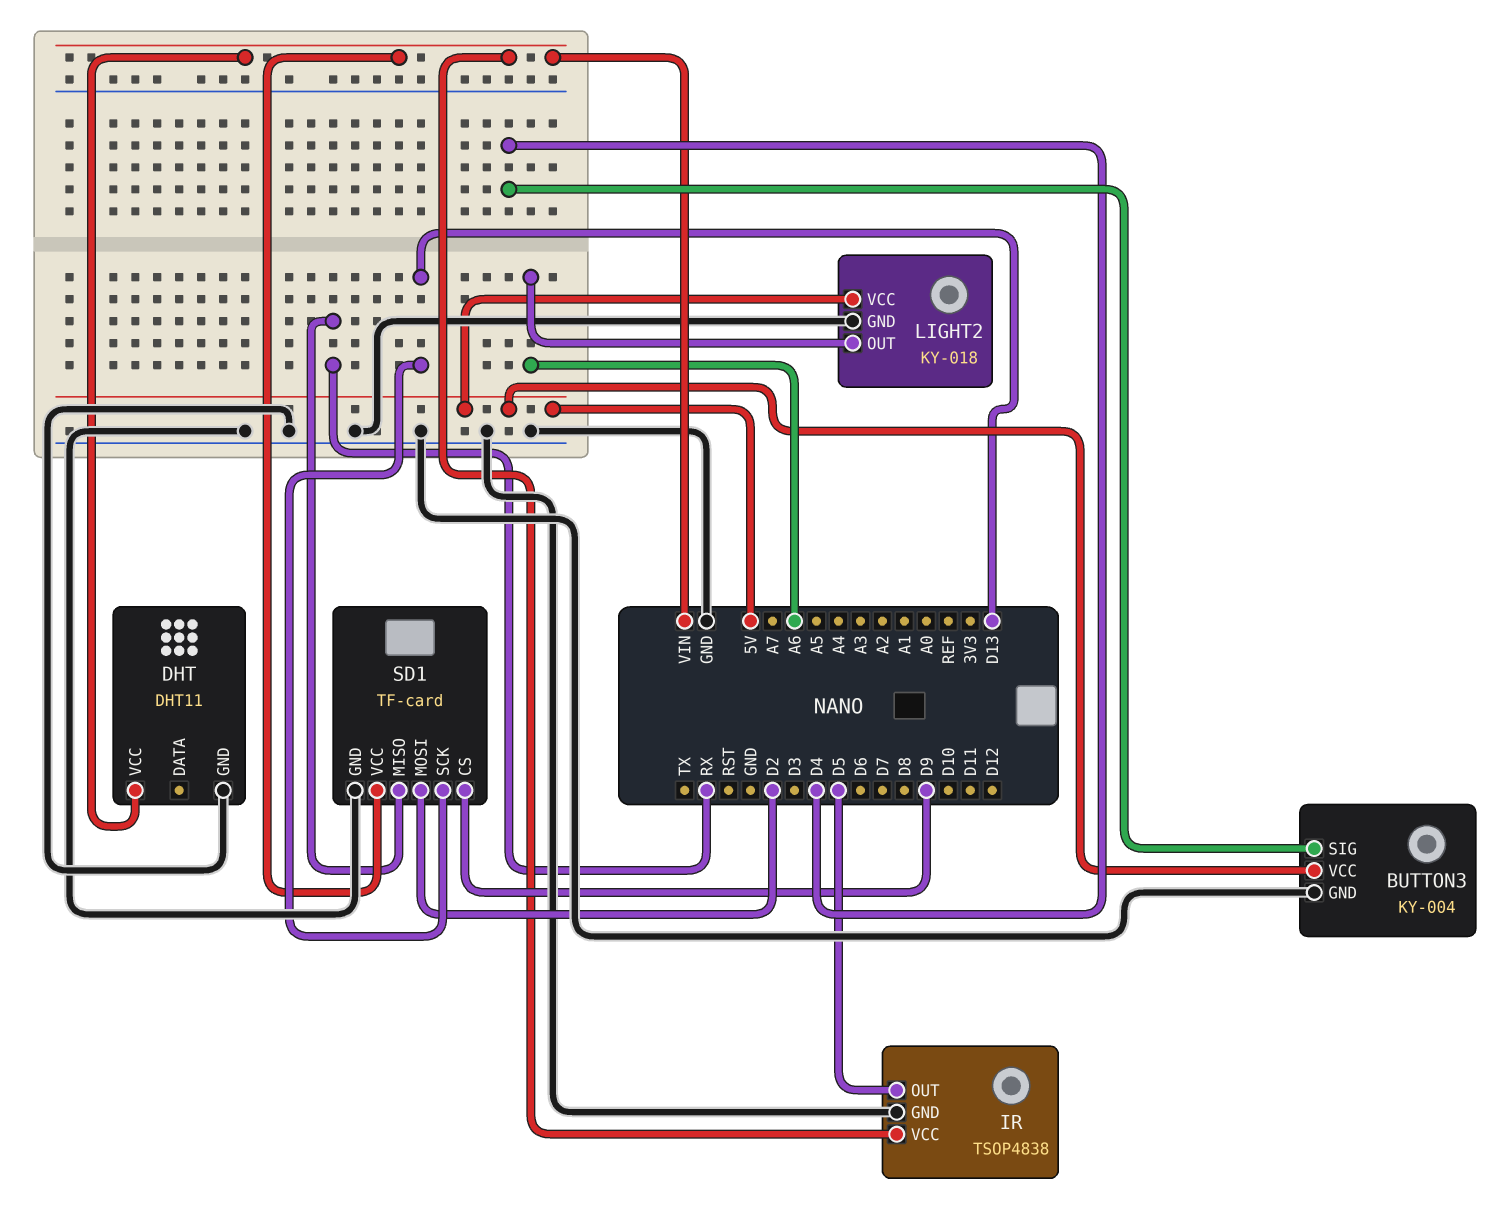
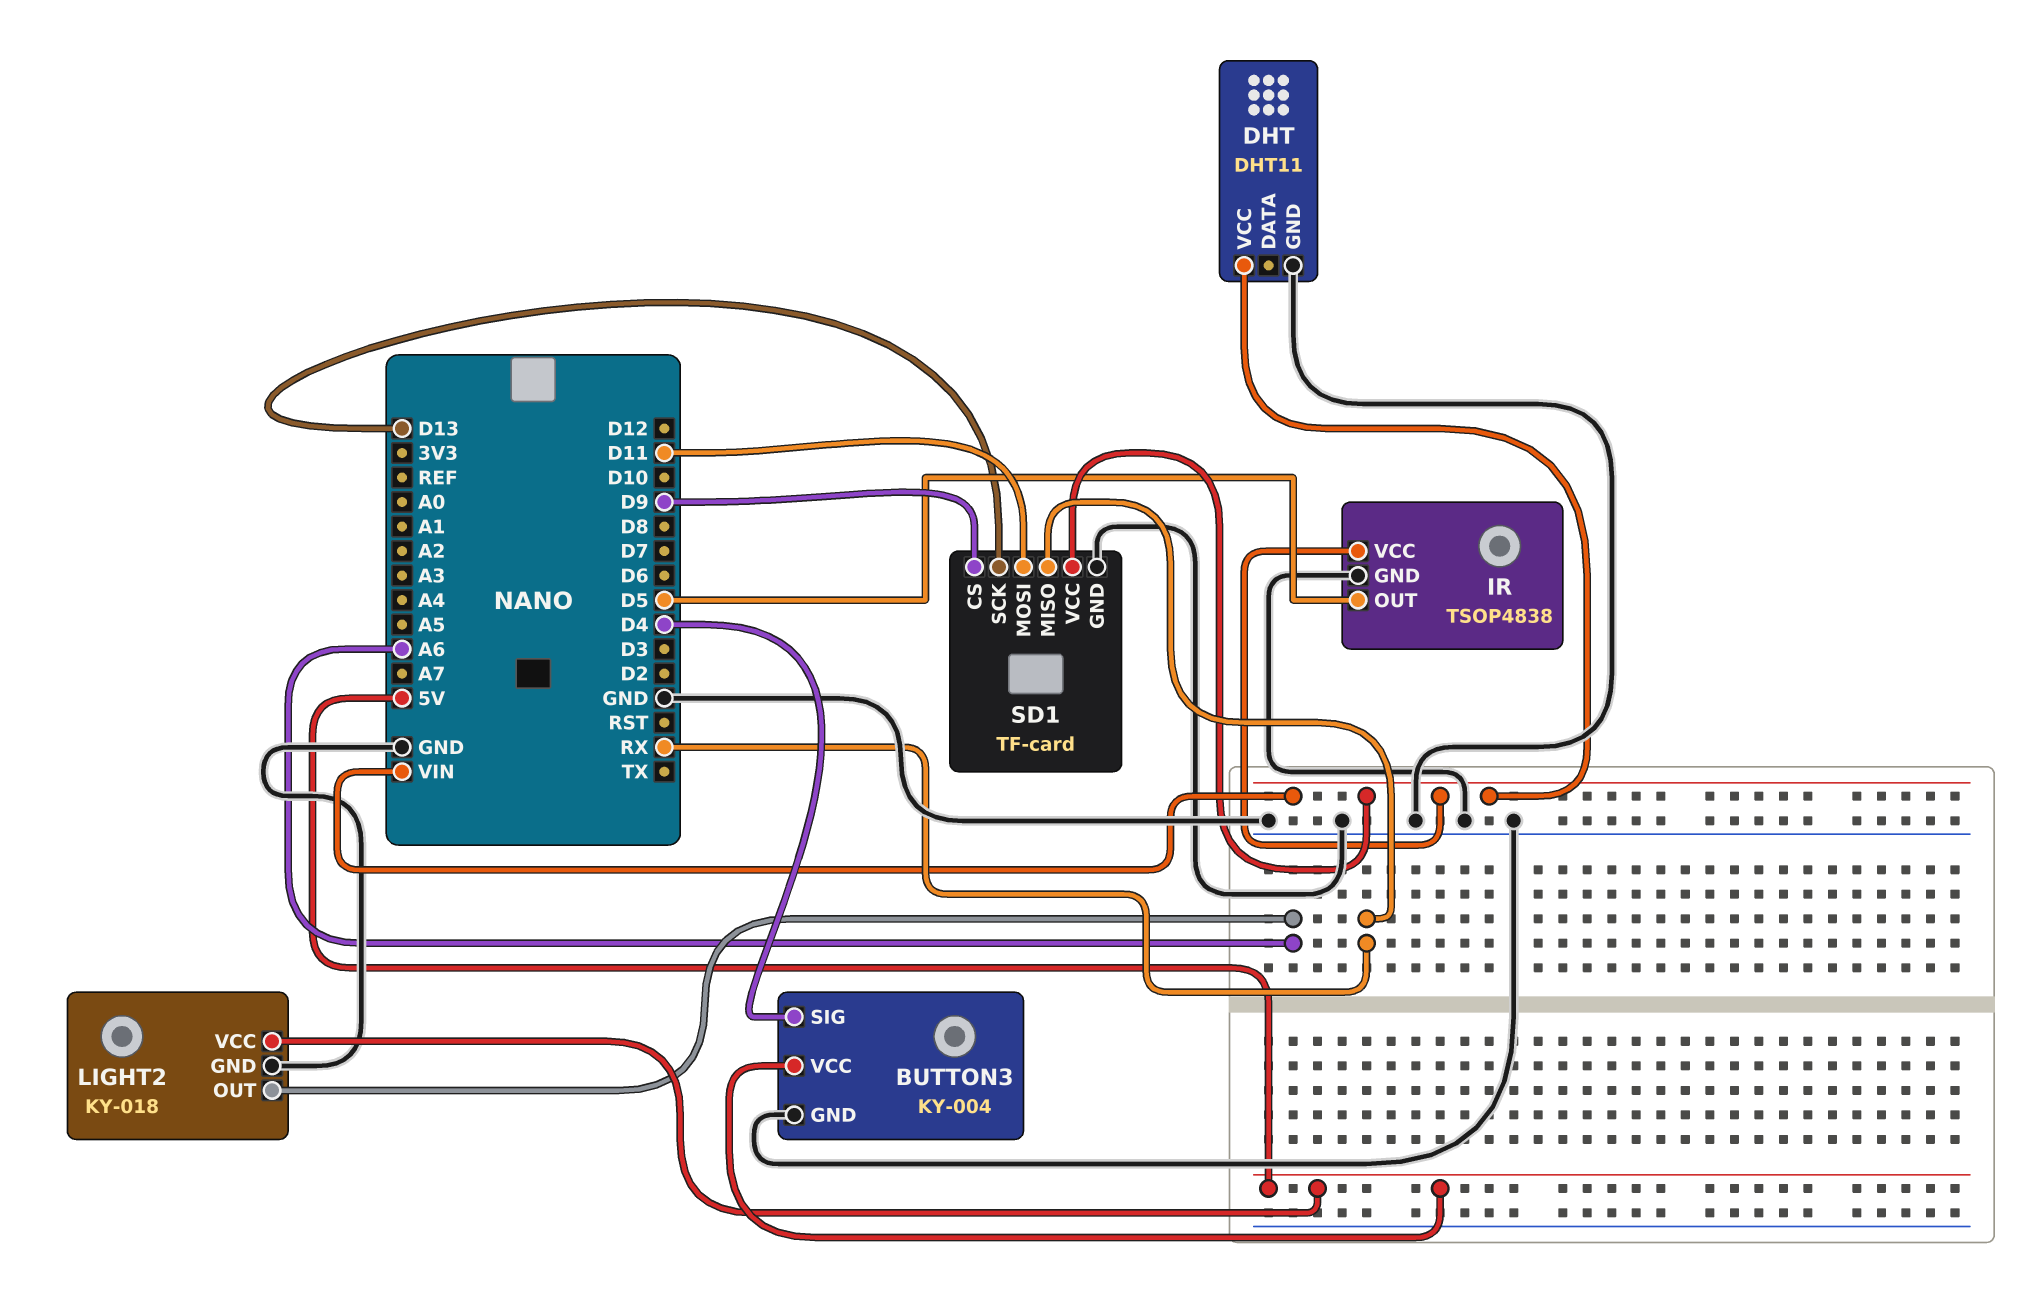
SD1 pin MOSI: D2 -> D11

